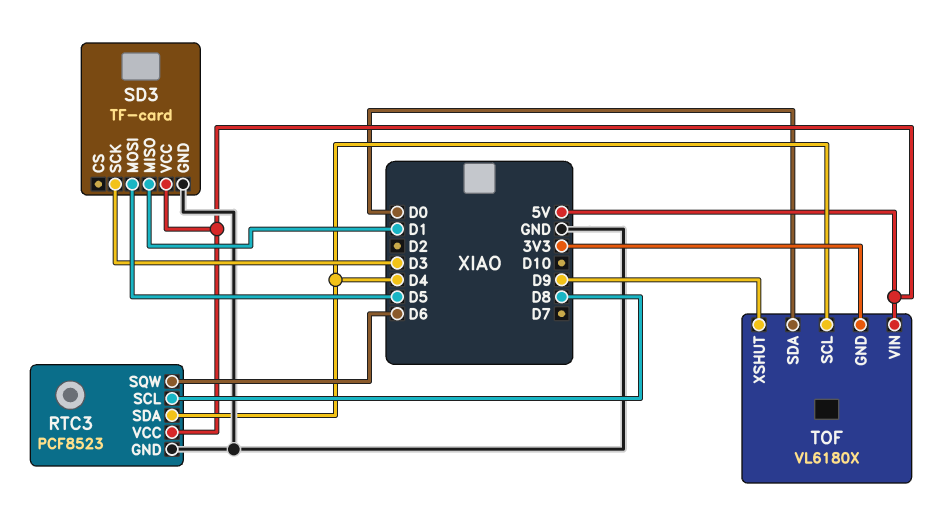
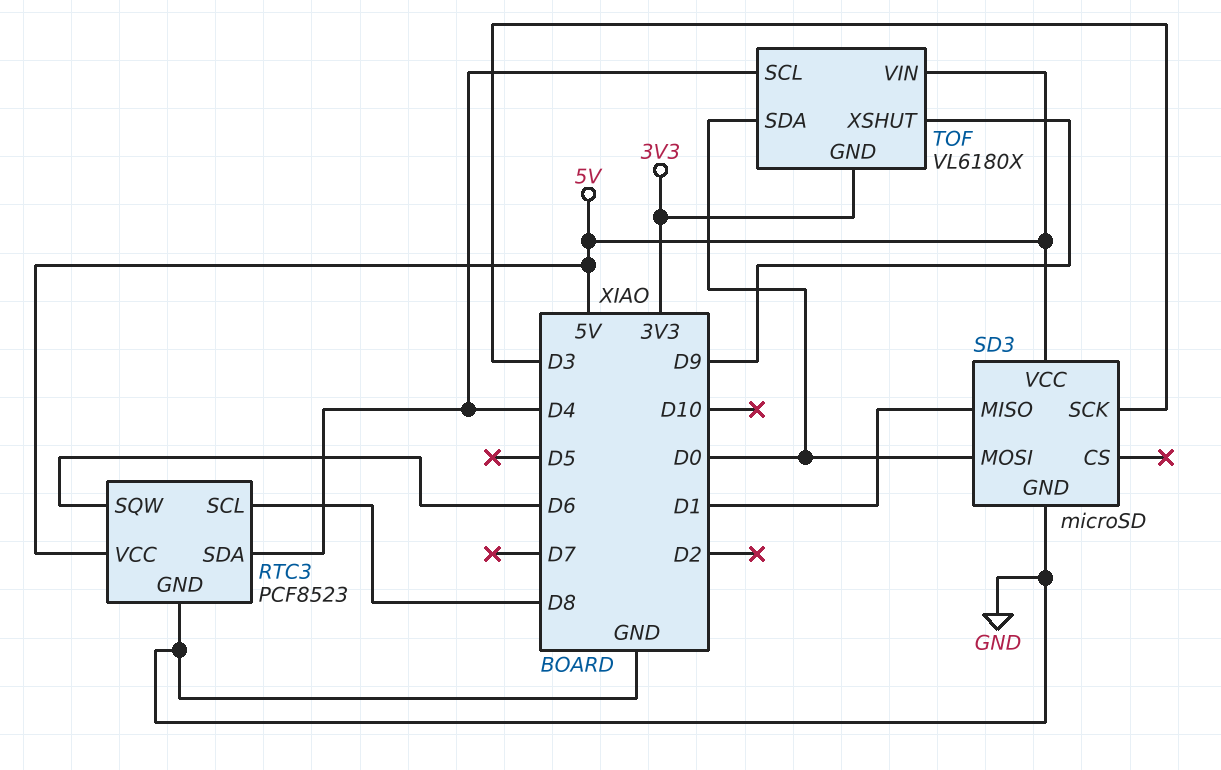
SD3: TF-card -> microSD
SD3 pin MOSI: D5 -> D0

